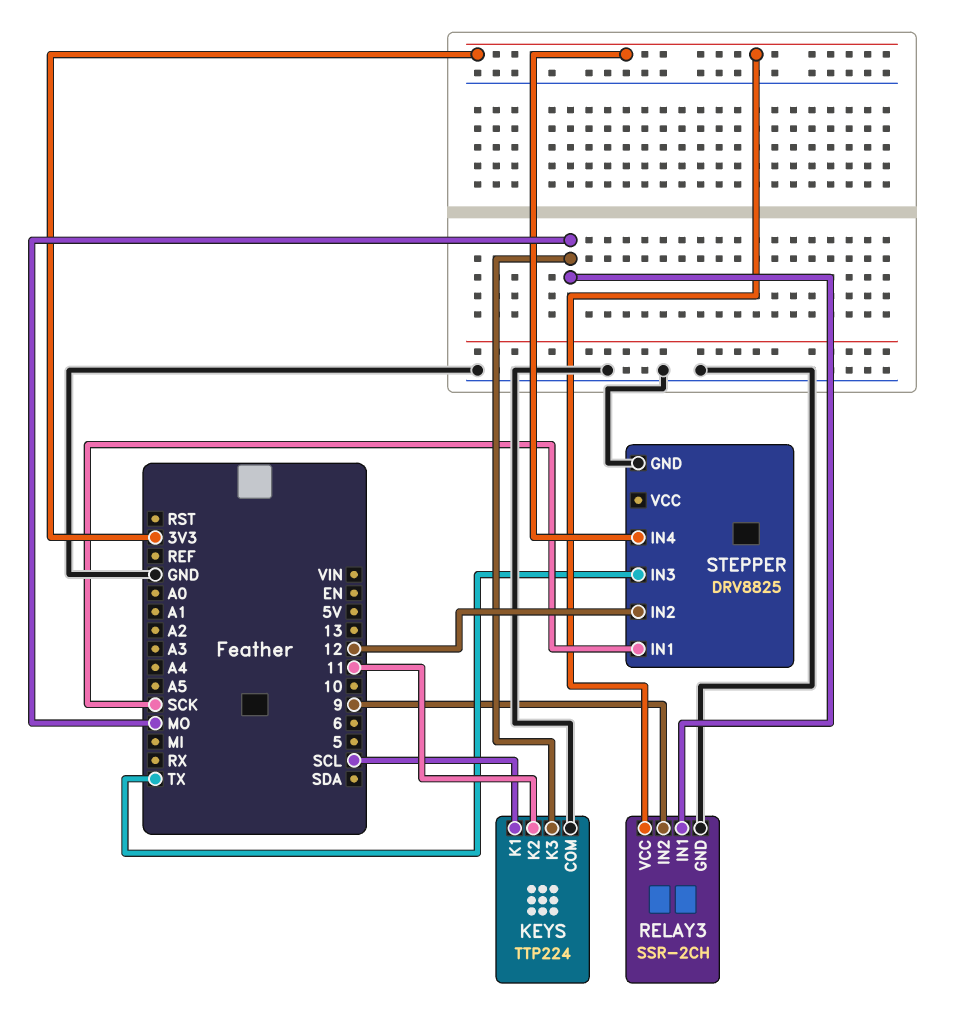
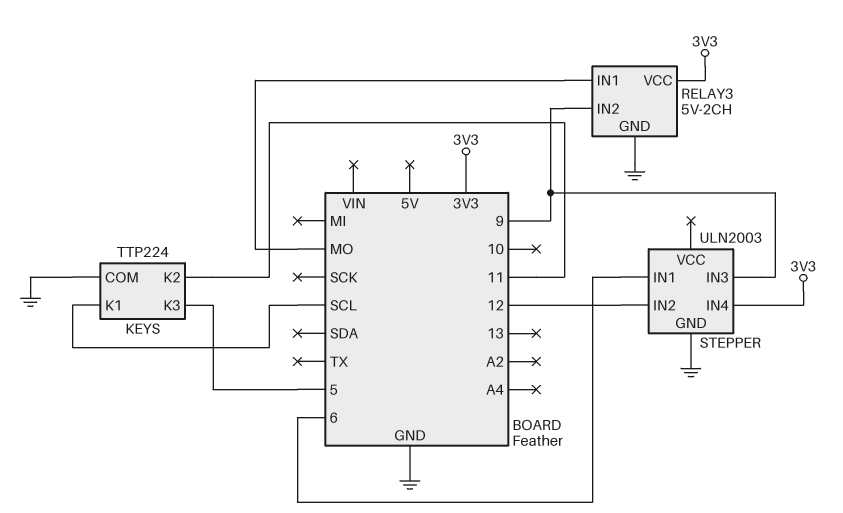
KEYS pin K3: MO -> 5
RELAY3: SSR-2CH -> 5V-2CH
STEPPER: DRV8825 -> ULN2003
STEPPER pin IN1: SCK -> 6
STEPPER pin IN3: TX -> 9

